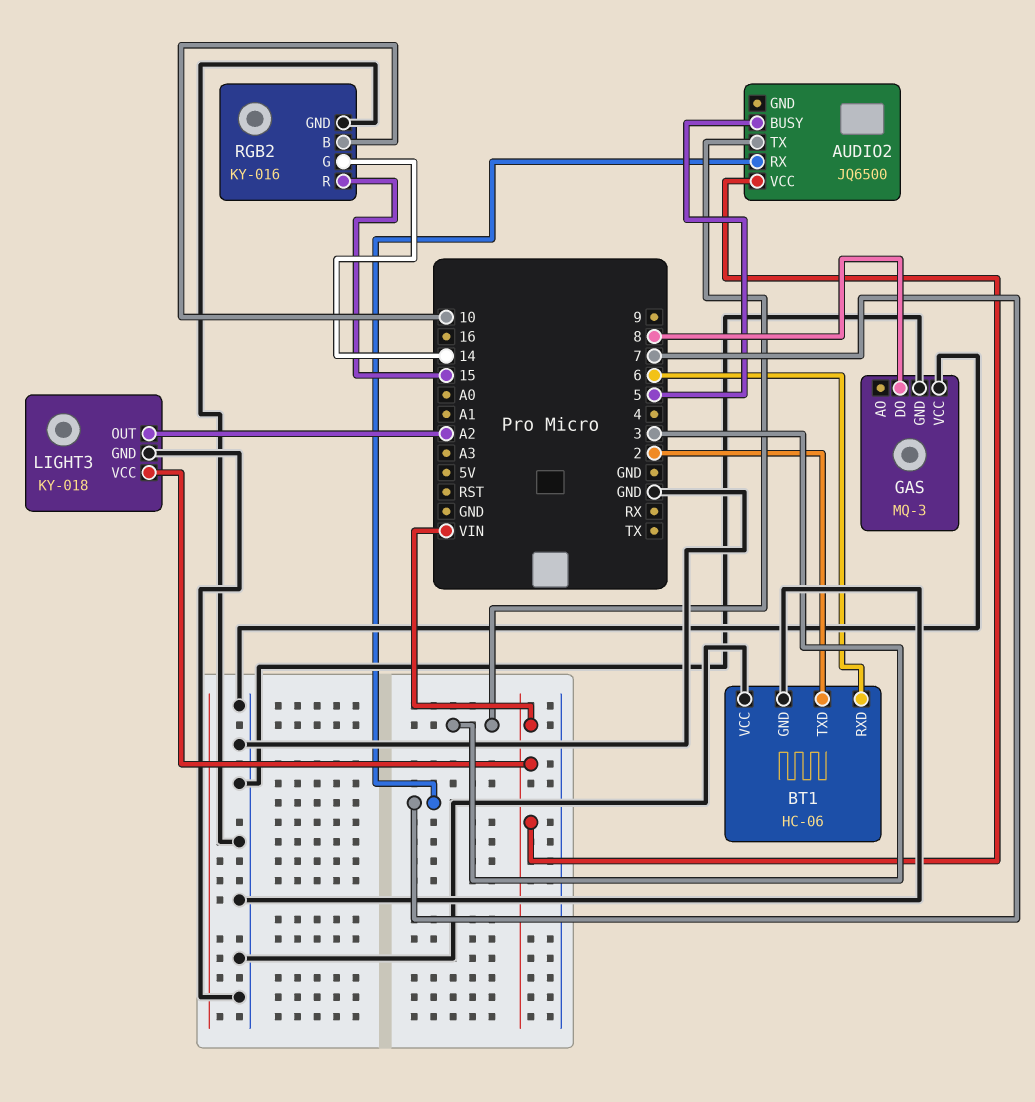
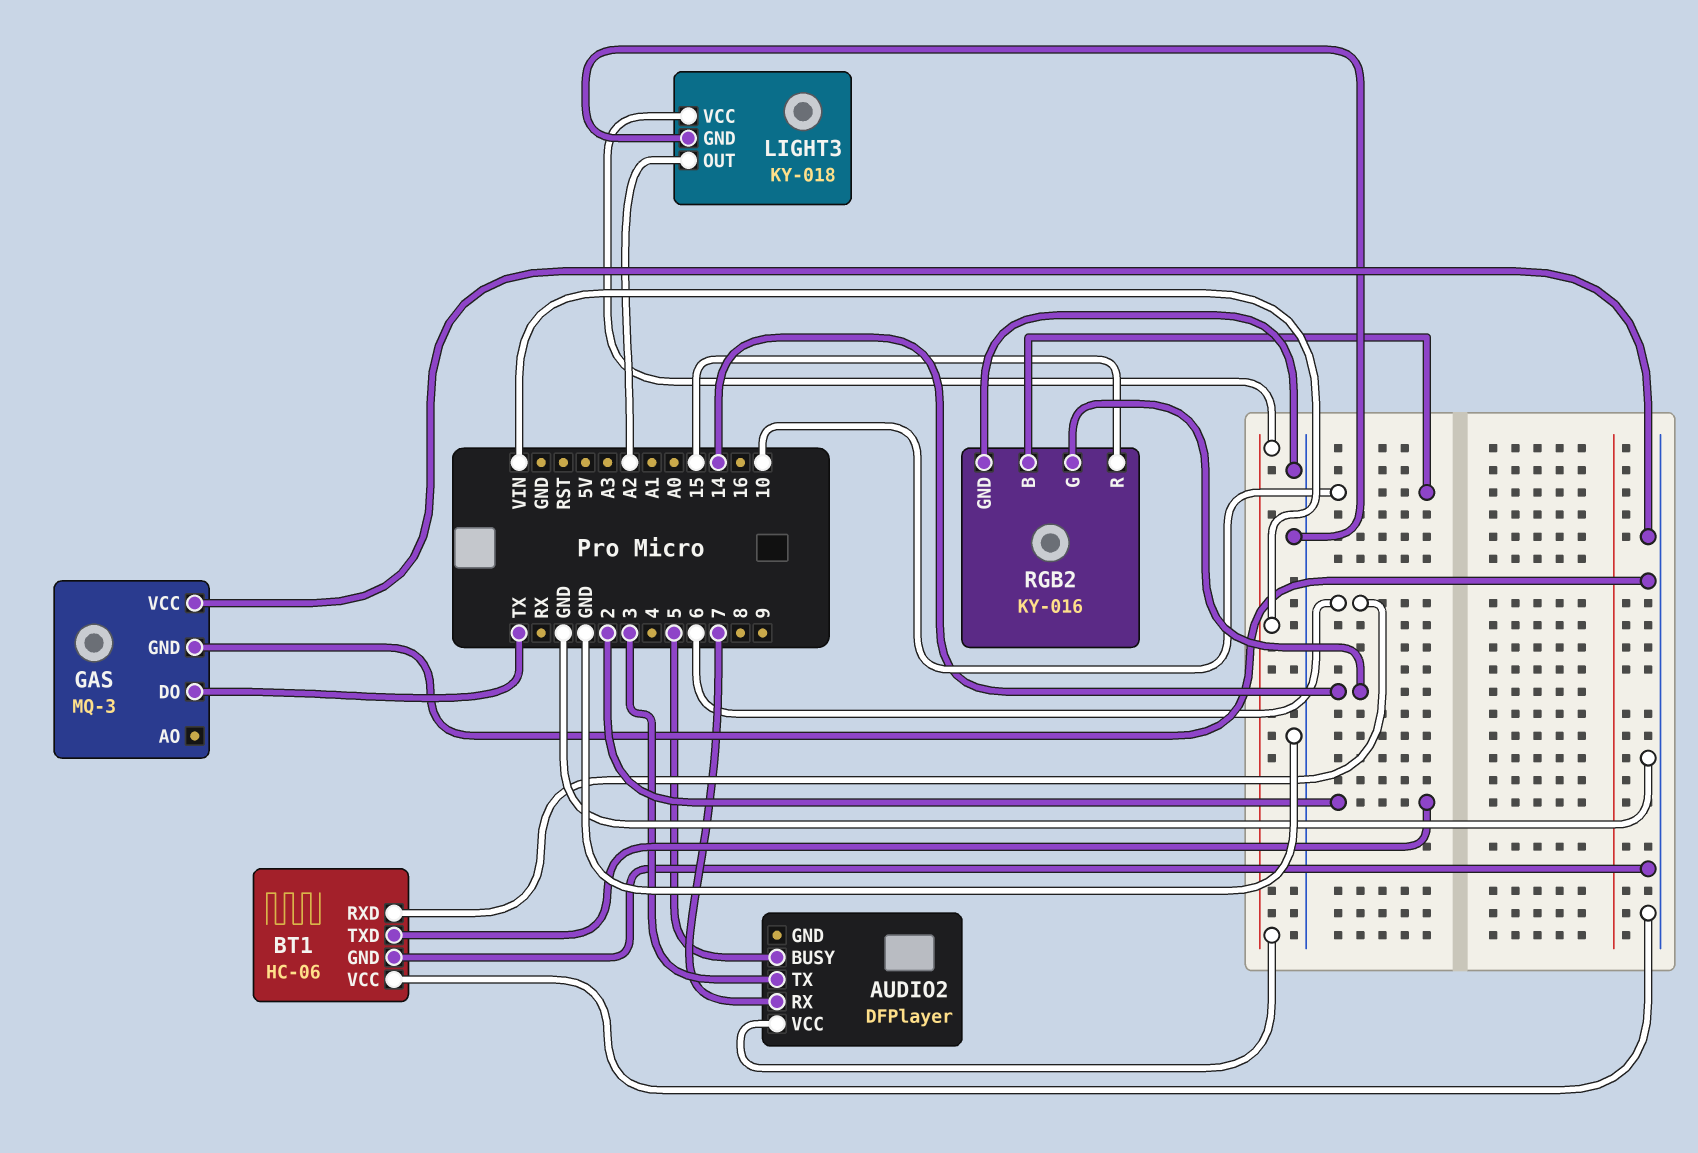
AUDIO2: JQ6500 -> DFPlayer
GAS pin DO: 8 -> TX

